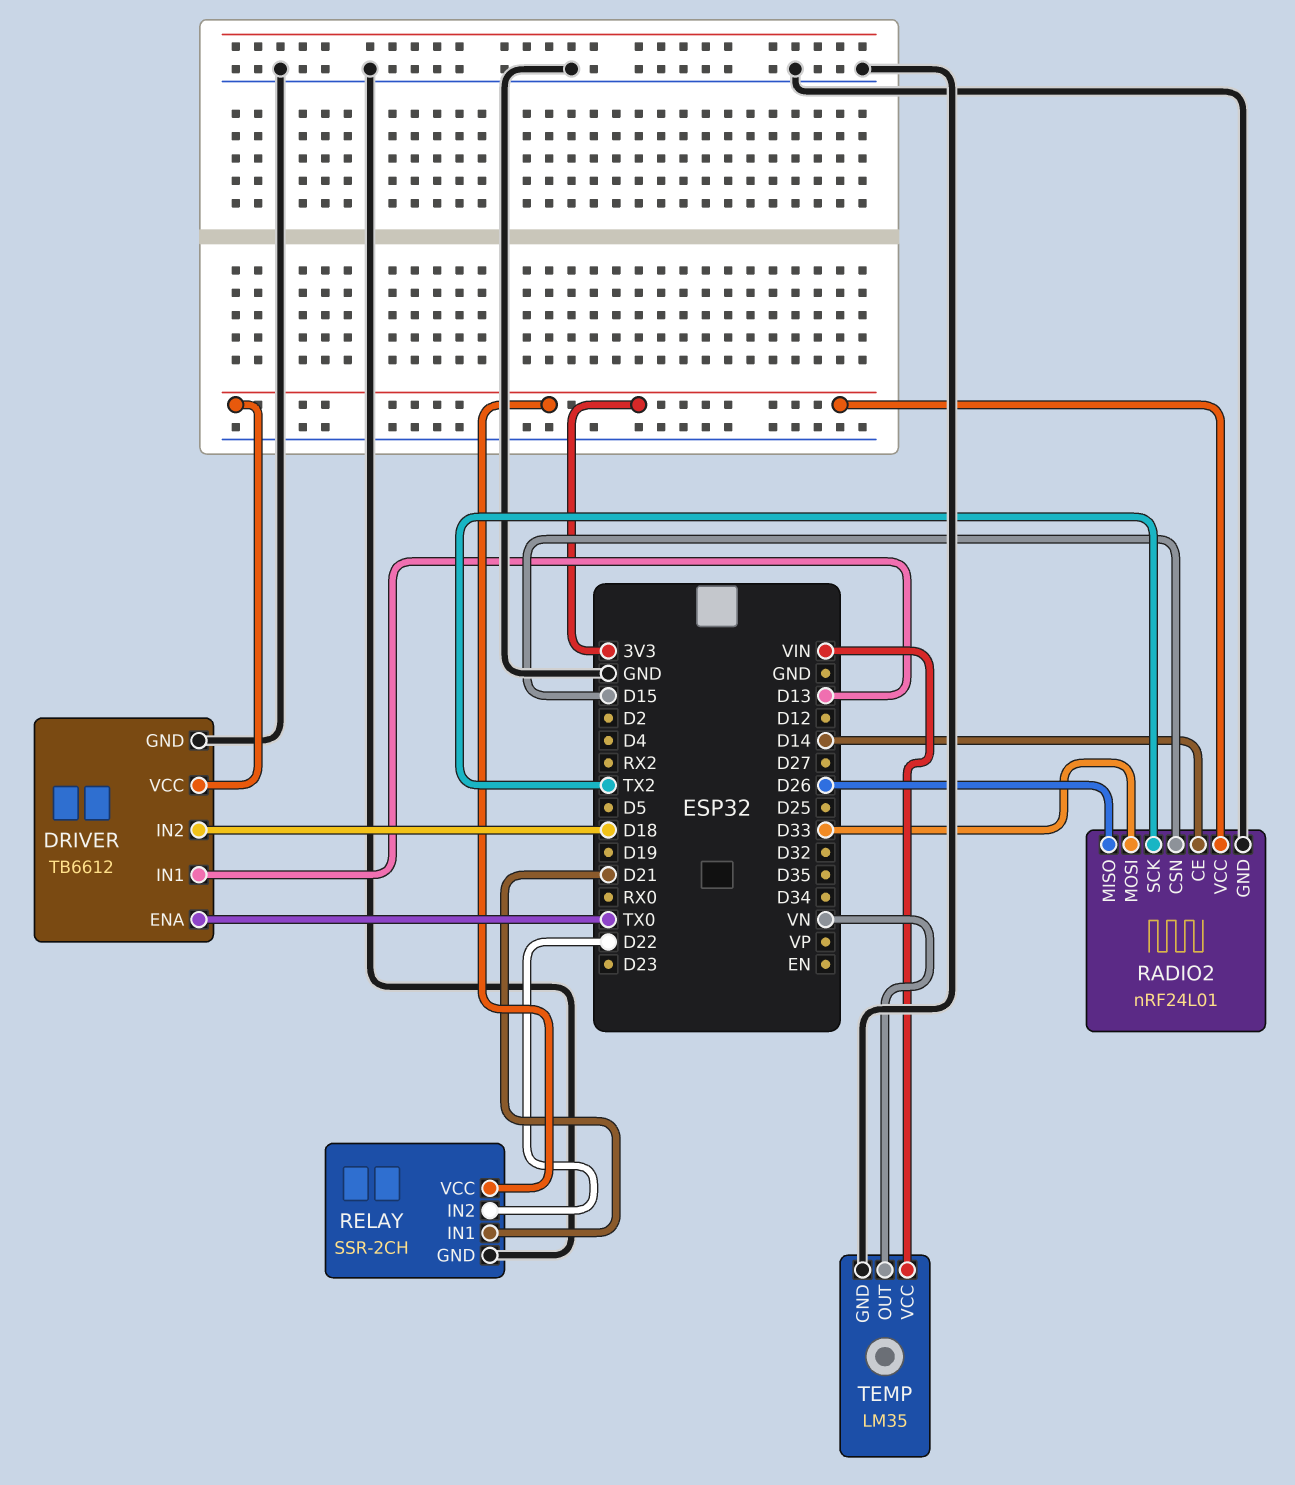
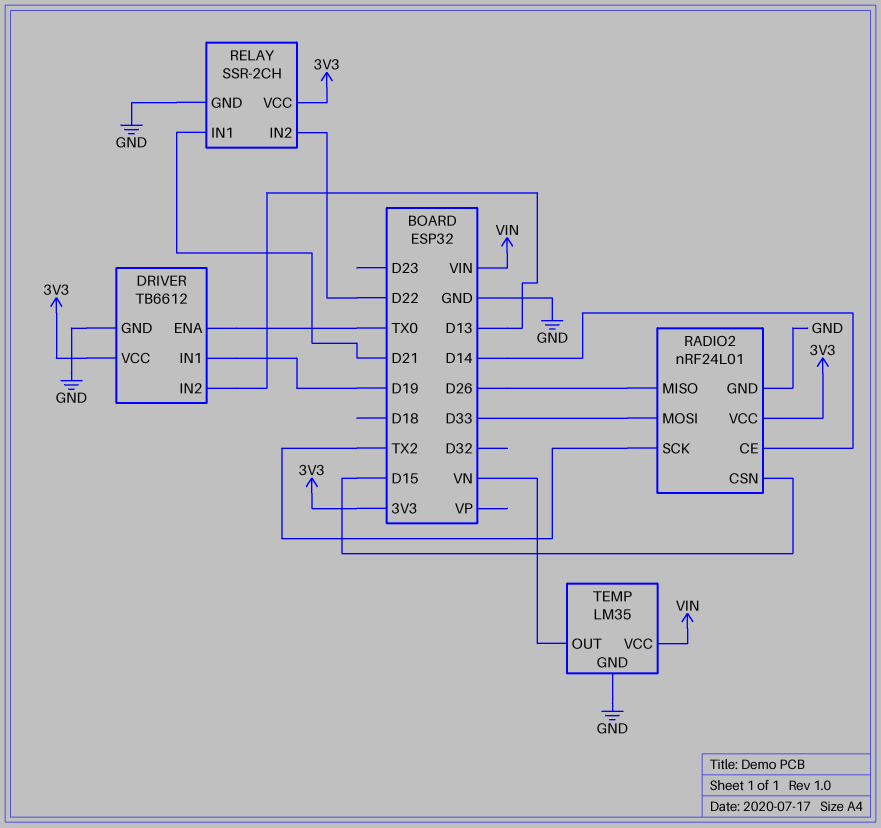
DRIVER pin IN1: D13 -> D19
DRIVER pin IN2: D18 -> D13

